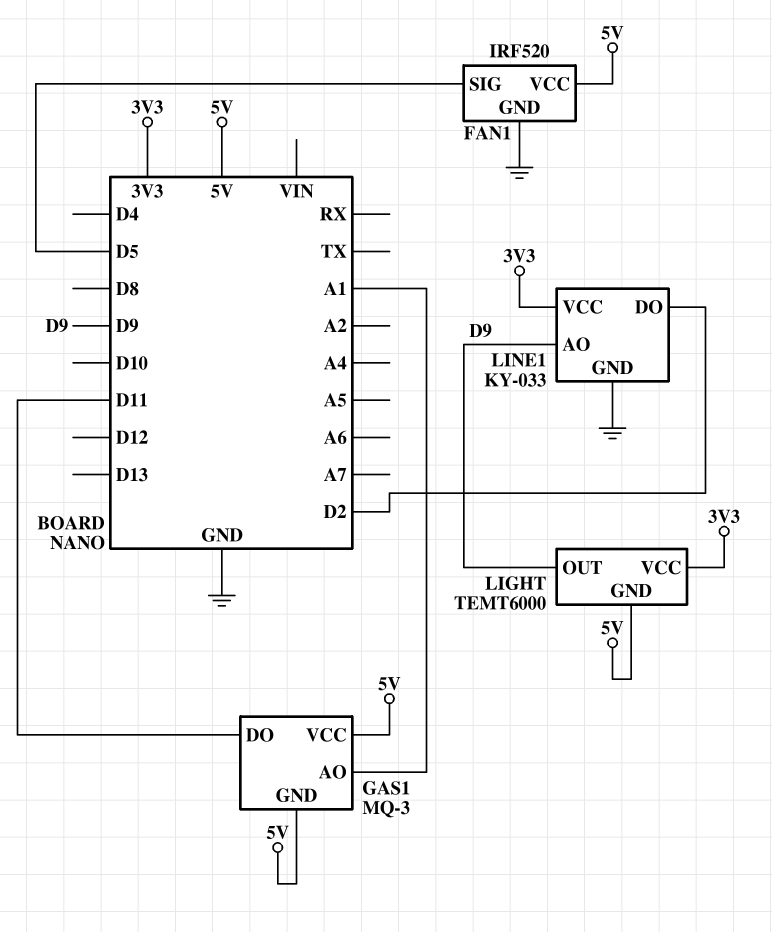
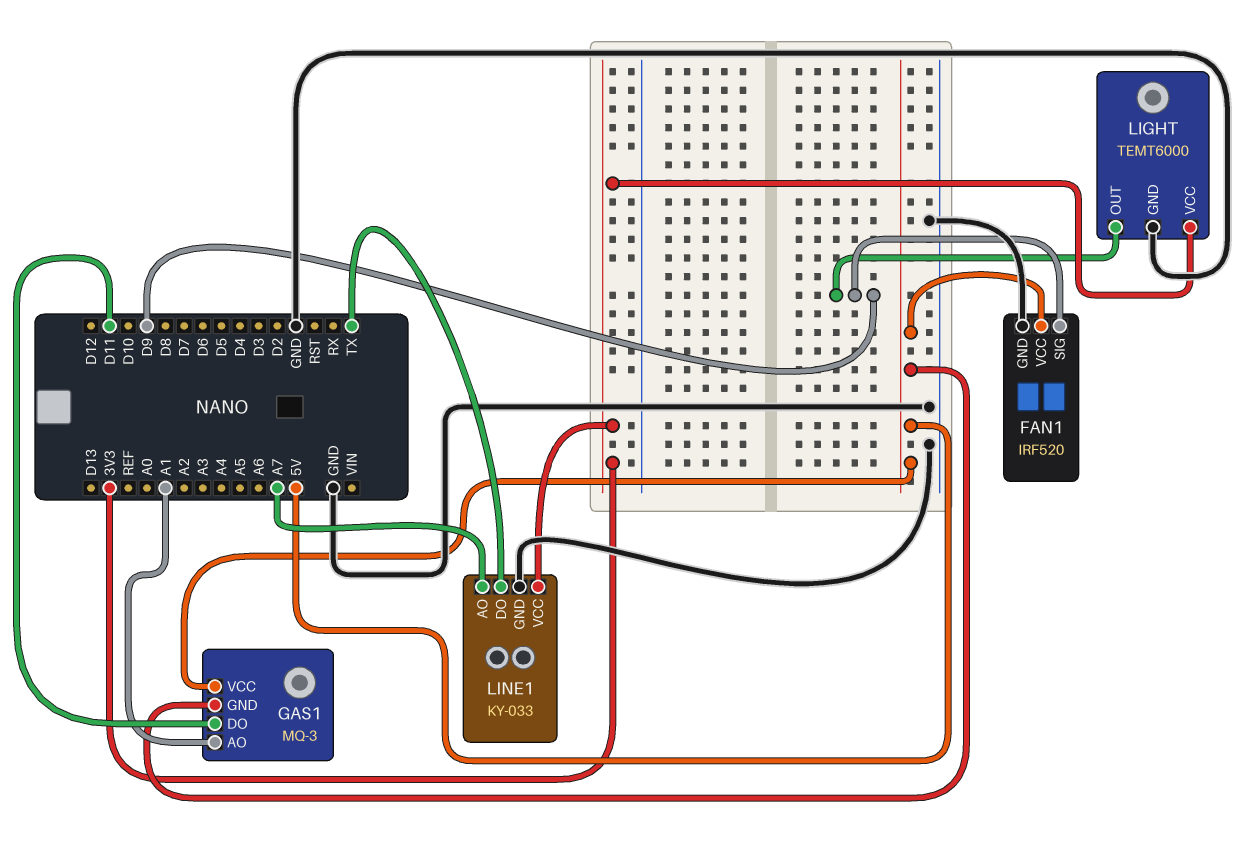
FAN1 pin SIG: D5 -> D9
LIGHT pin GND: 5V -> GND
LINE1 pin AO: D9 -> A7
LINE1 pin DO: D2 -> TX

